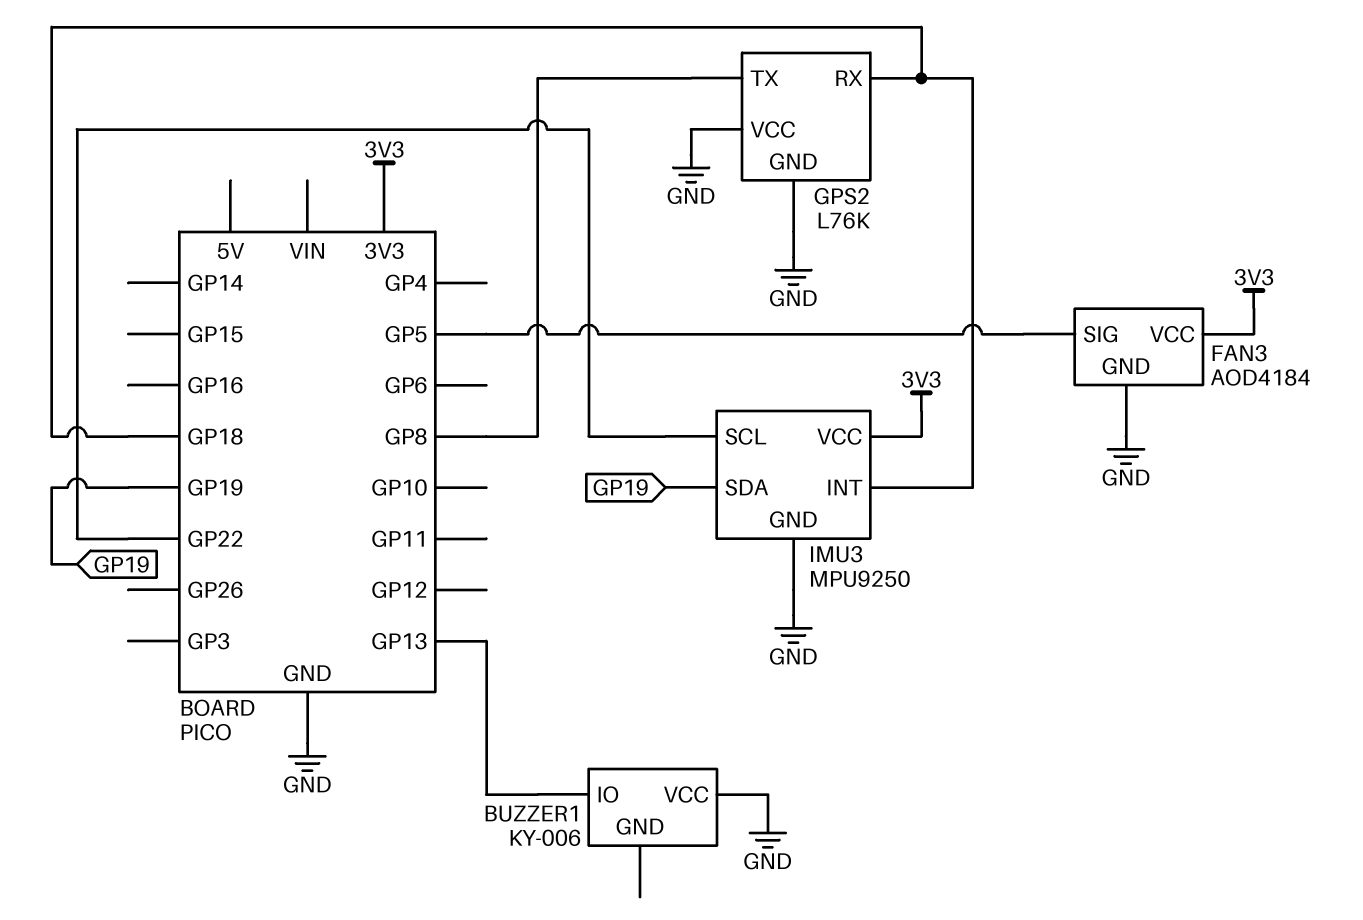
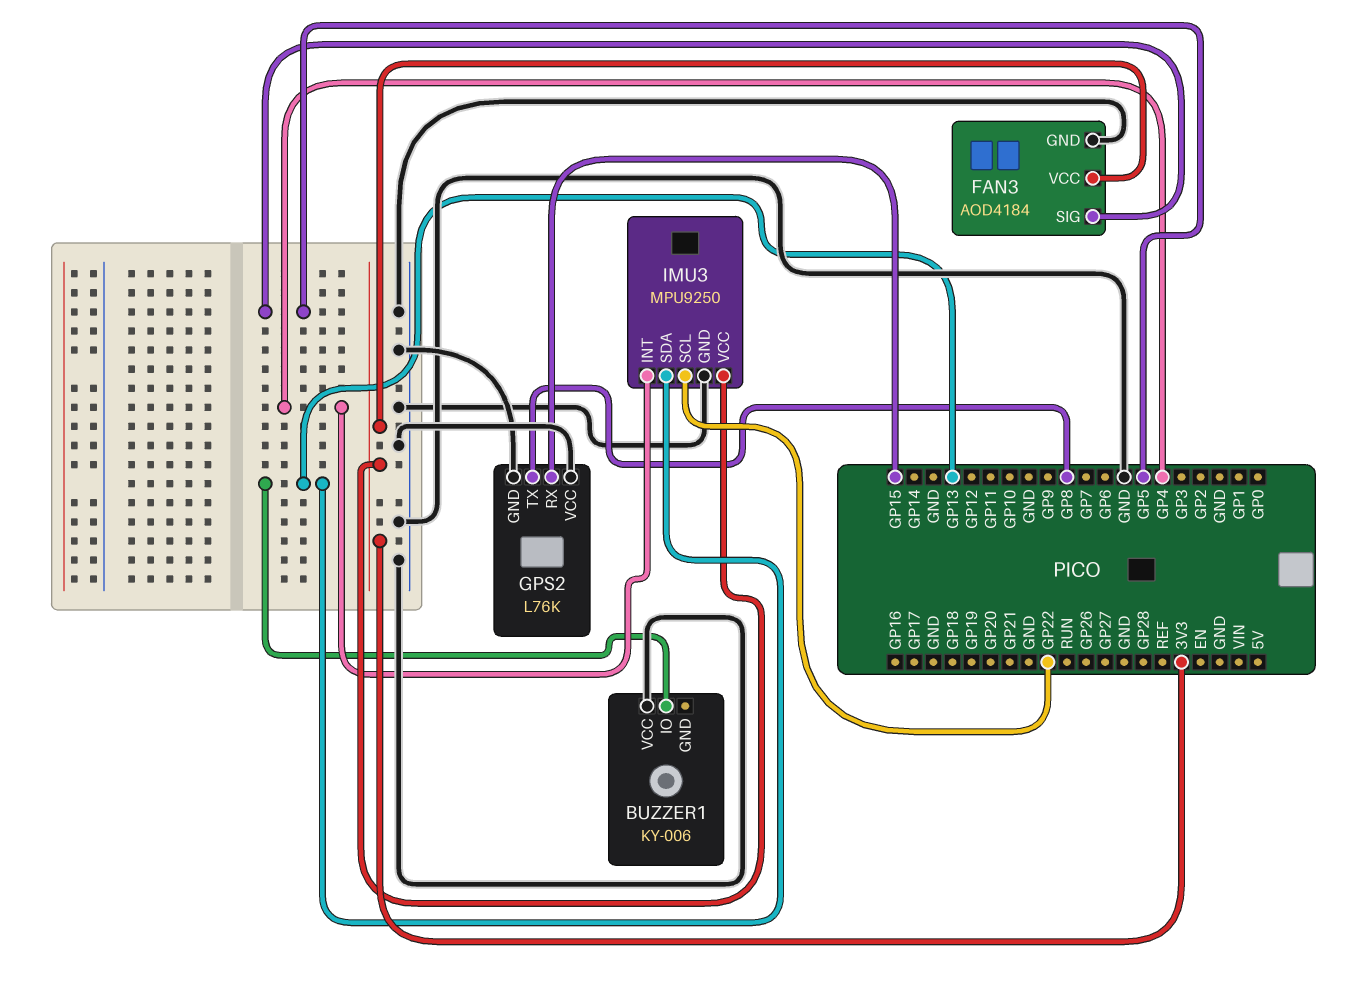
GPS2 pin RX: GP18 -> GP15
IMU3 pin INT: GP18 -> GP4
IMU3 pin SDA: GP19 -> GP13

